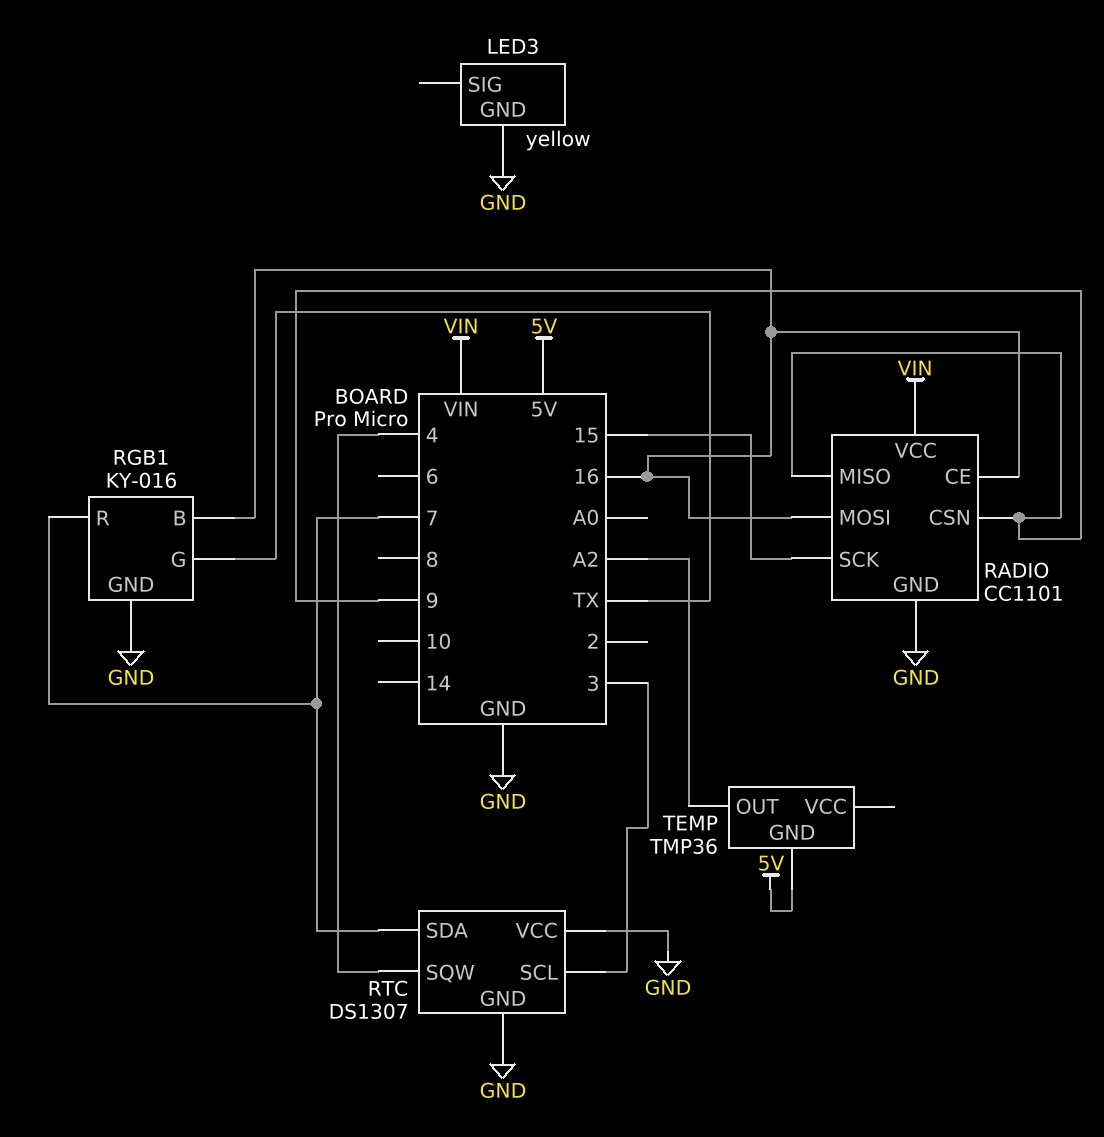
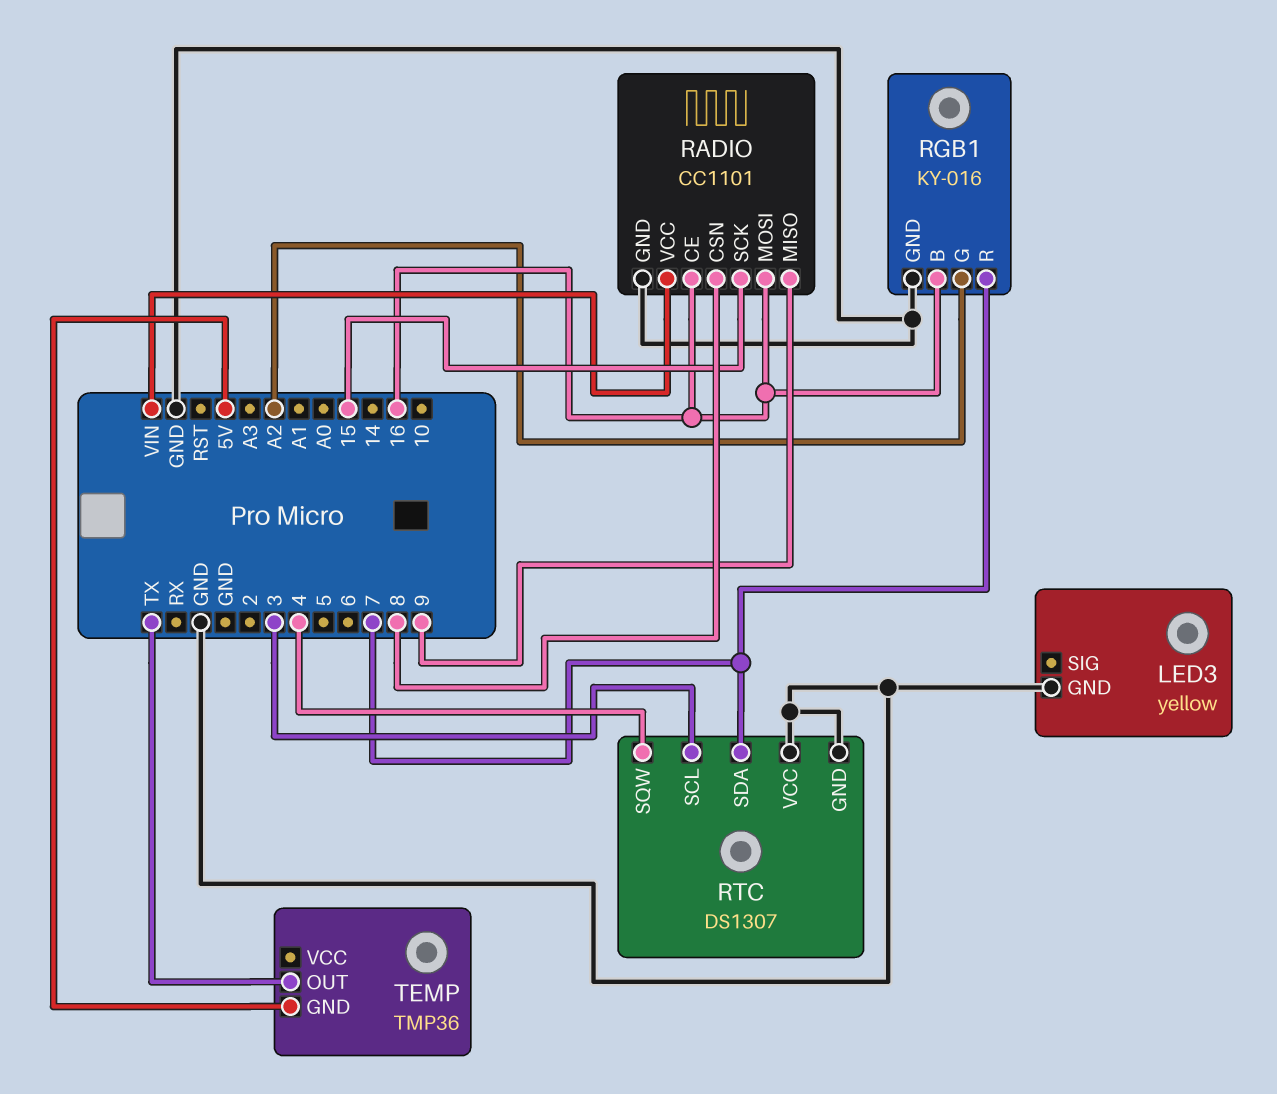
RADIO pin CSN: 9 -> 8
RGB1 pin G: TX -> A2
TEMP pin OUT: A2 -> TX

